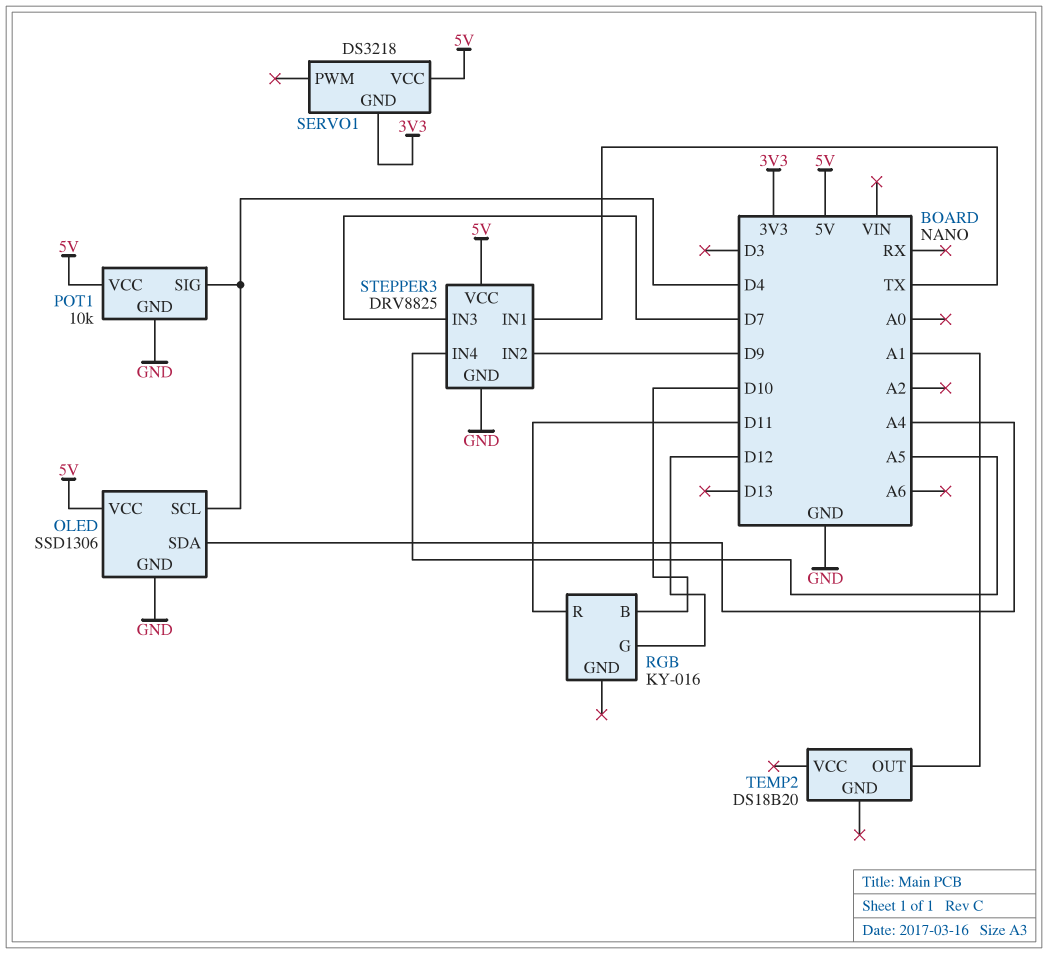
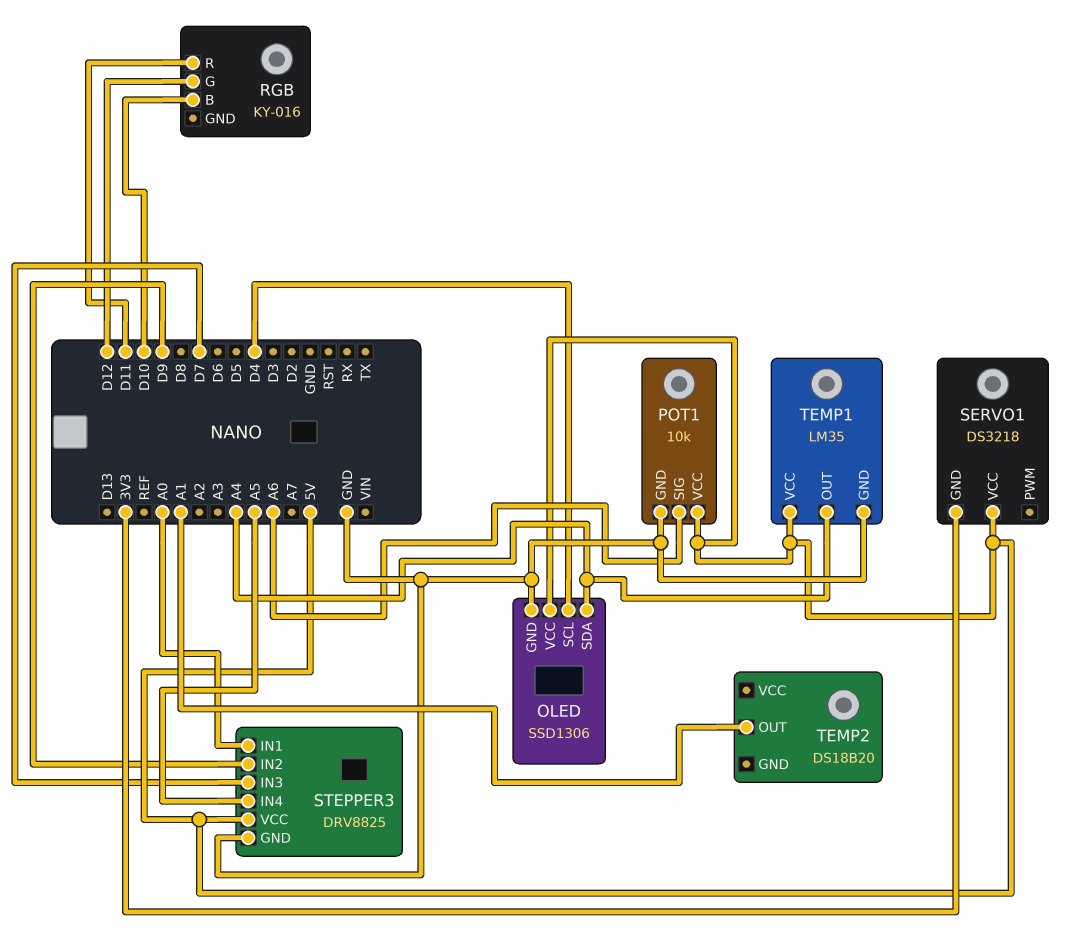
POT1 pin SIG: D4 -> A6
STEPPER3 pin IN1: TX -> A0
TEMP1: none -> LM35
TEMP1 pin GND: none -> GND
TEMP1 pin OUT: none -> A4
TEMP1 pin VCC: none -> 5V

